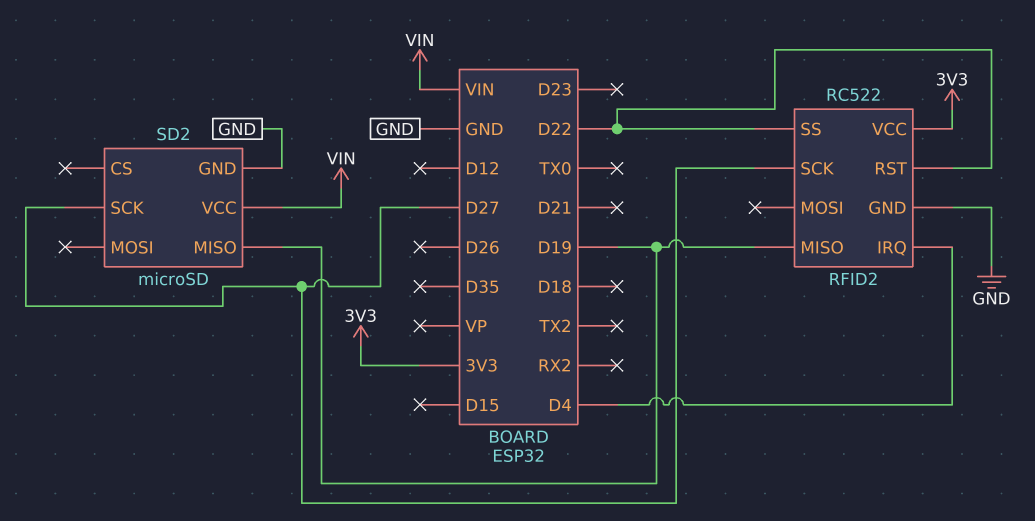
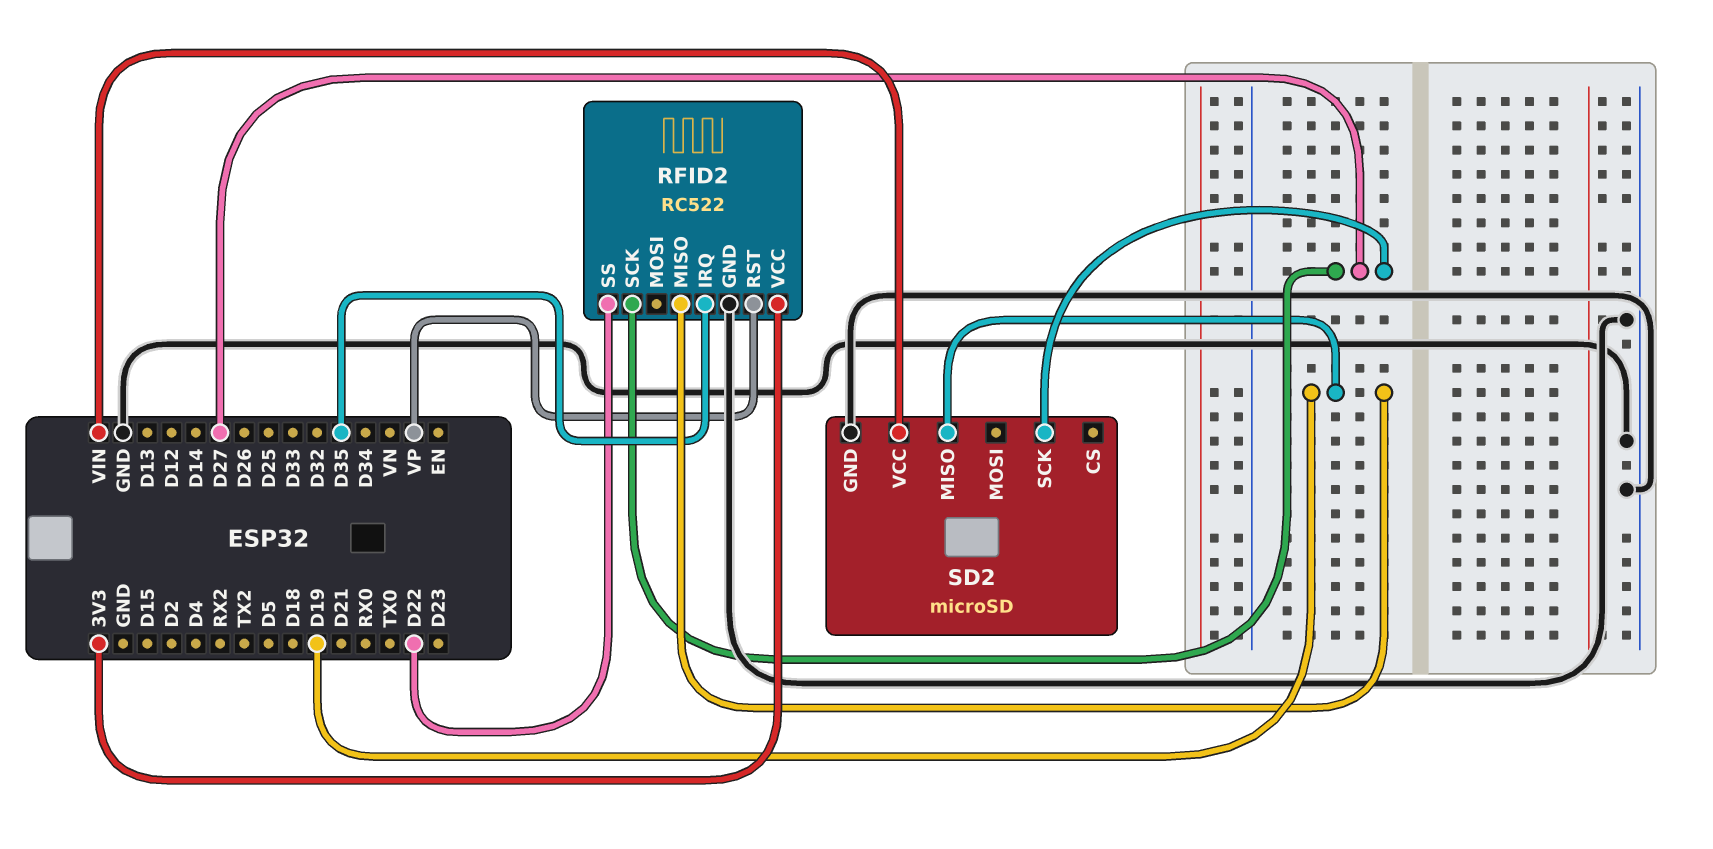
RFID2 pin IRQ: D4 -> D35
RFID2 pin RST: D22 -> VP

